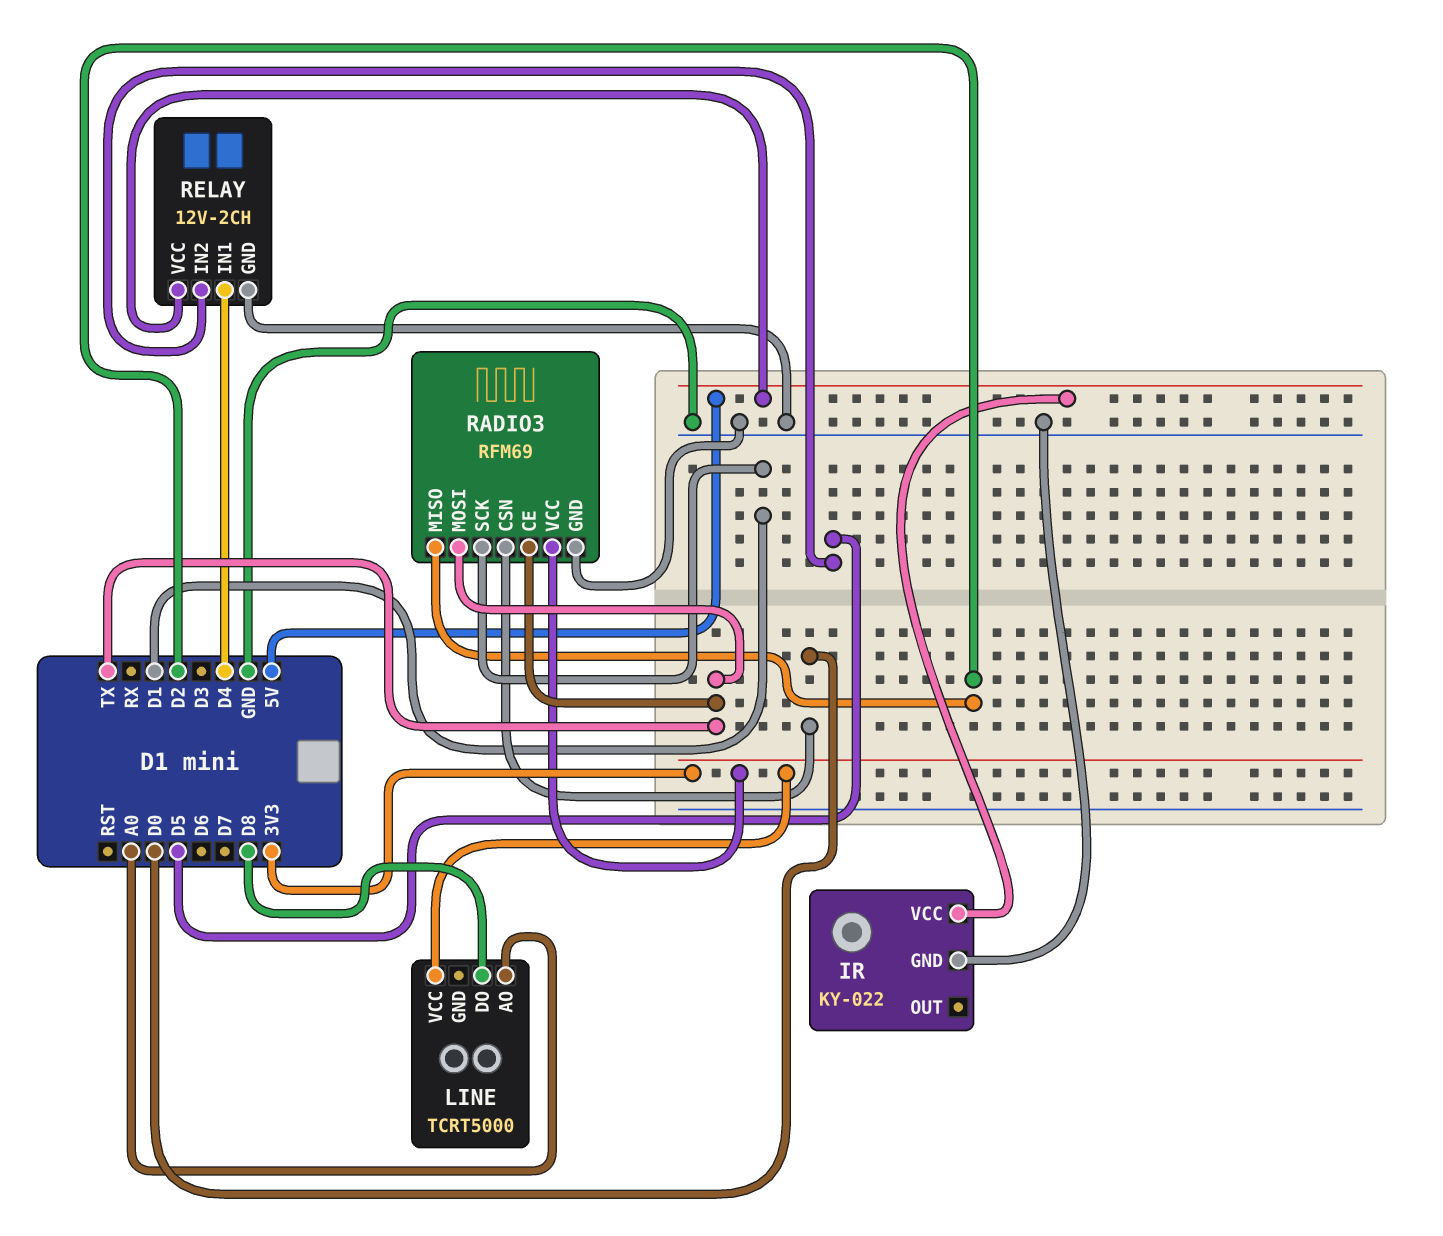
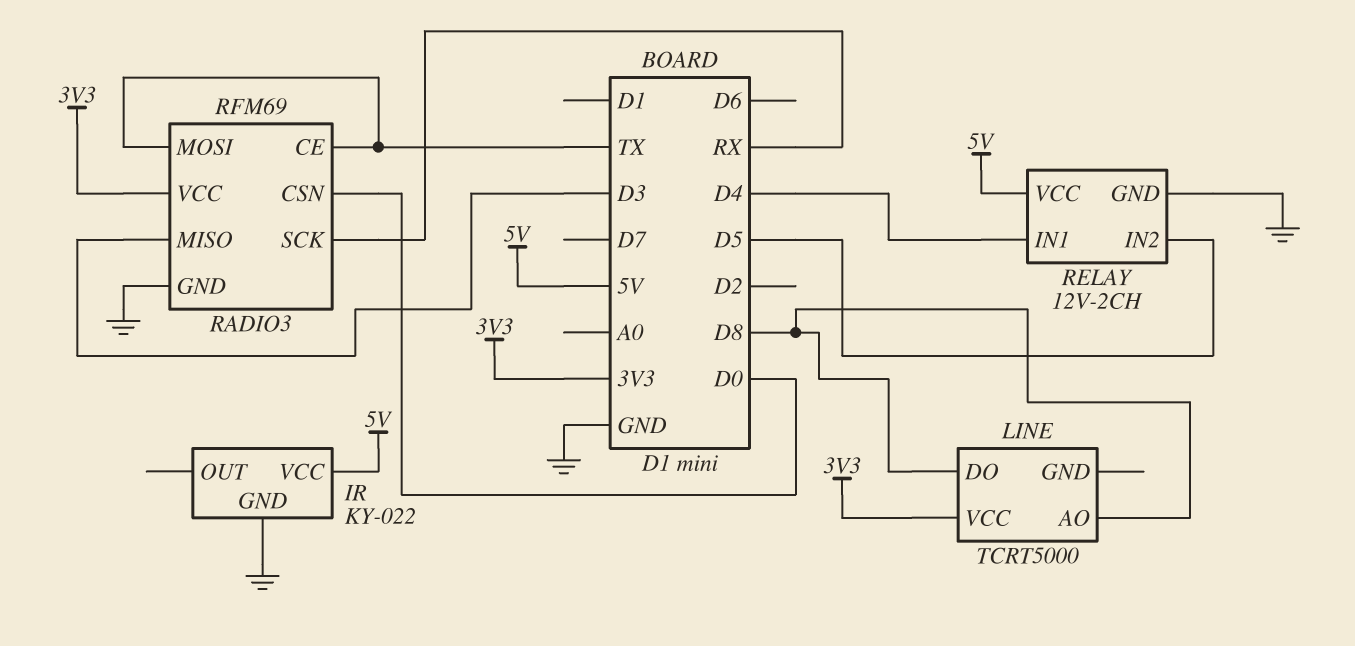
LINE pin AO: A0 -> D8
RADIO3 pin MISO: D2 -> D3
RADIO3 pin SCK: D1 -> RX

